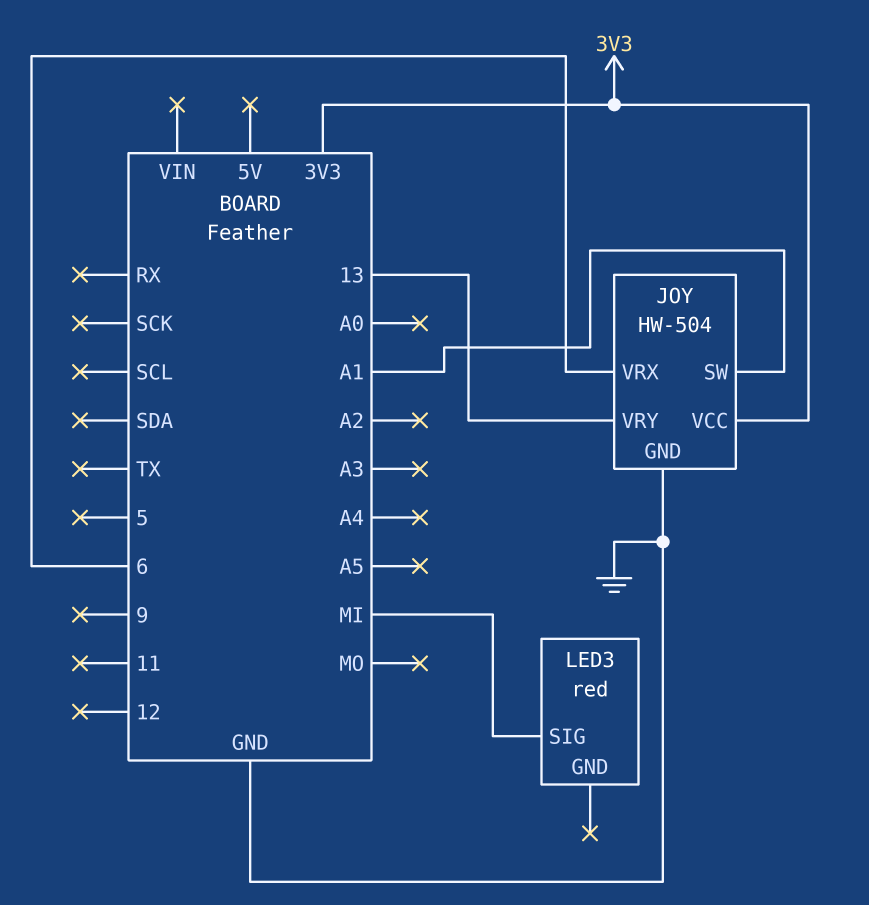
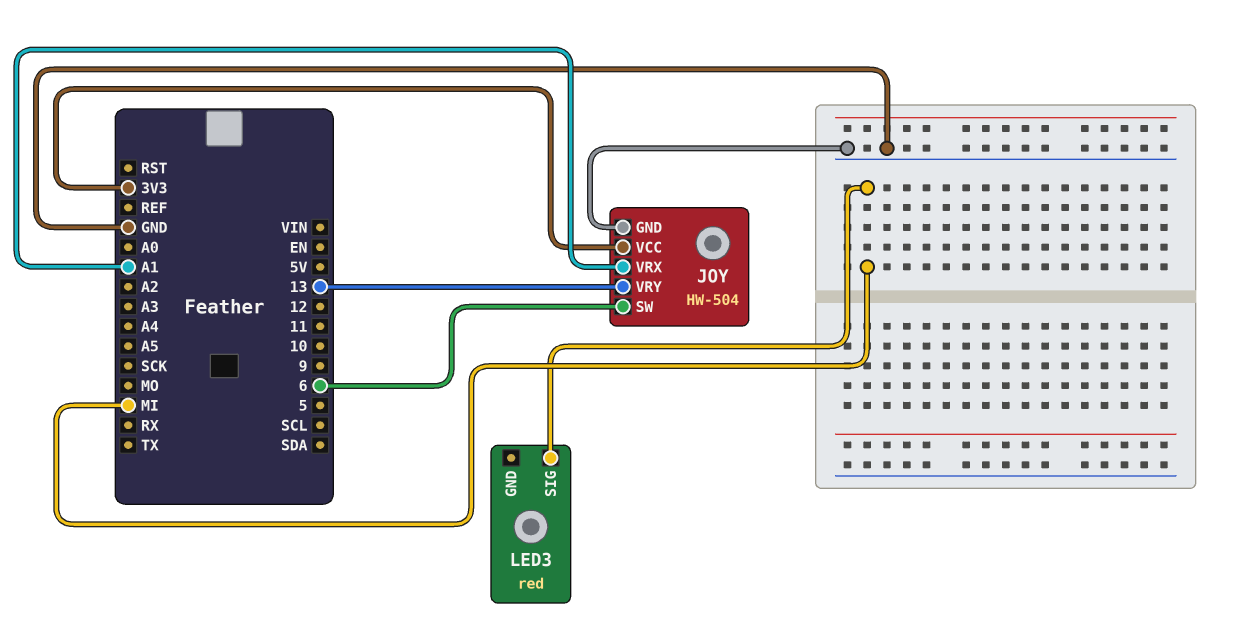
JOY pin SW: A1 -> 6
JOY pin VRX: 6 -> A1

